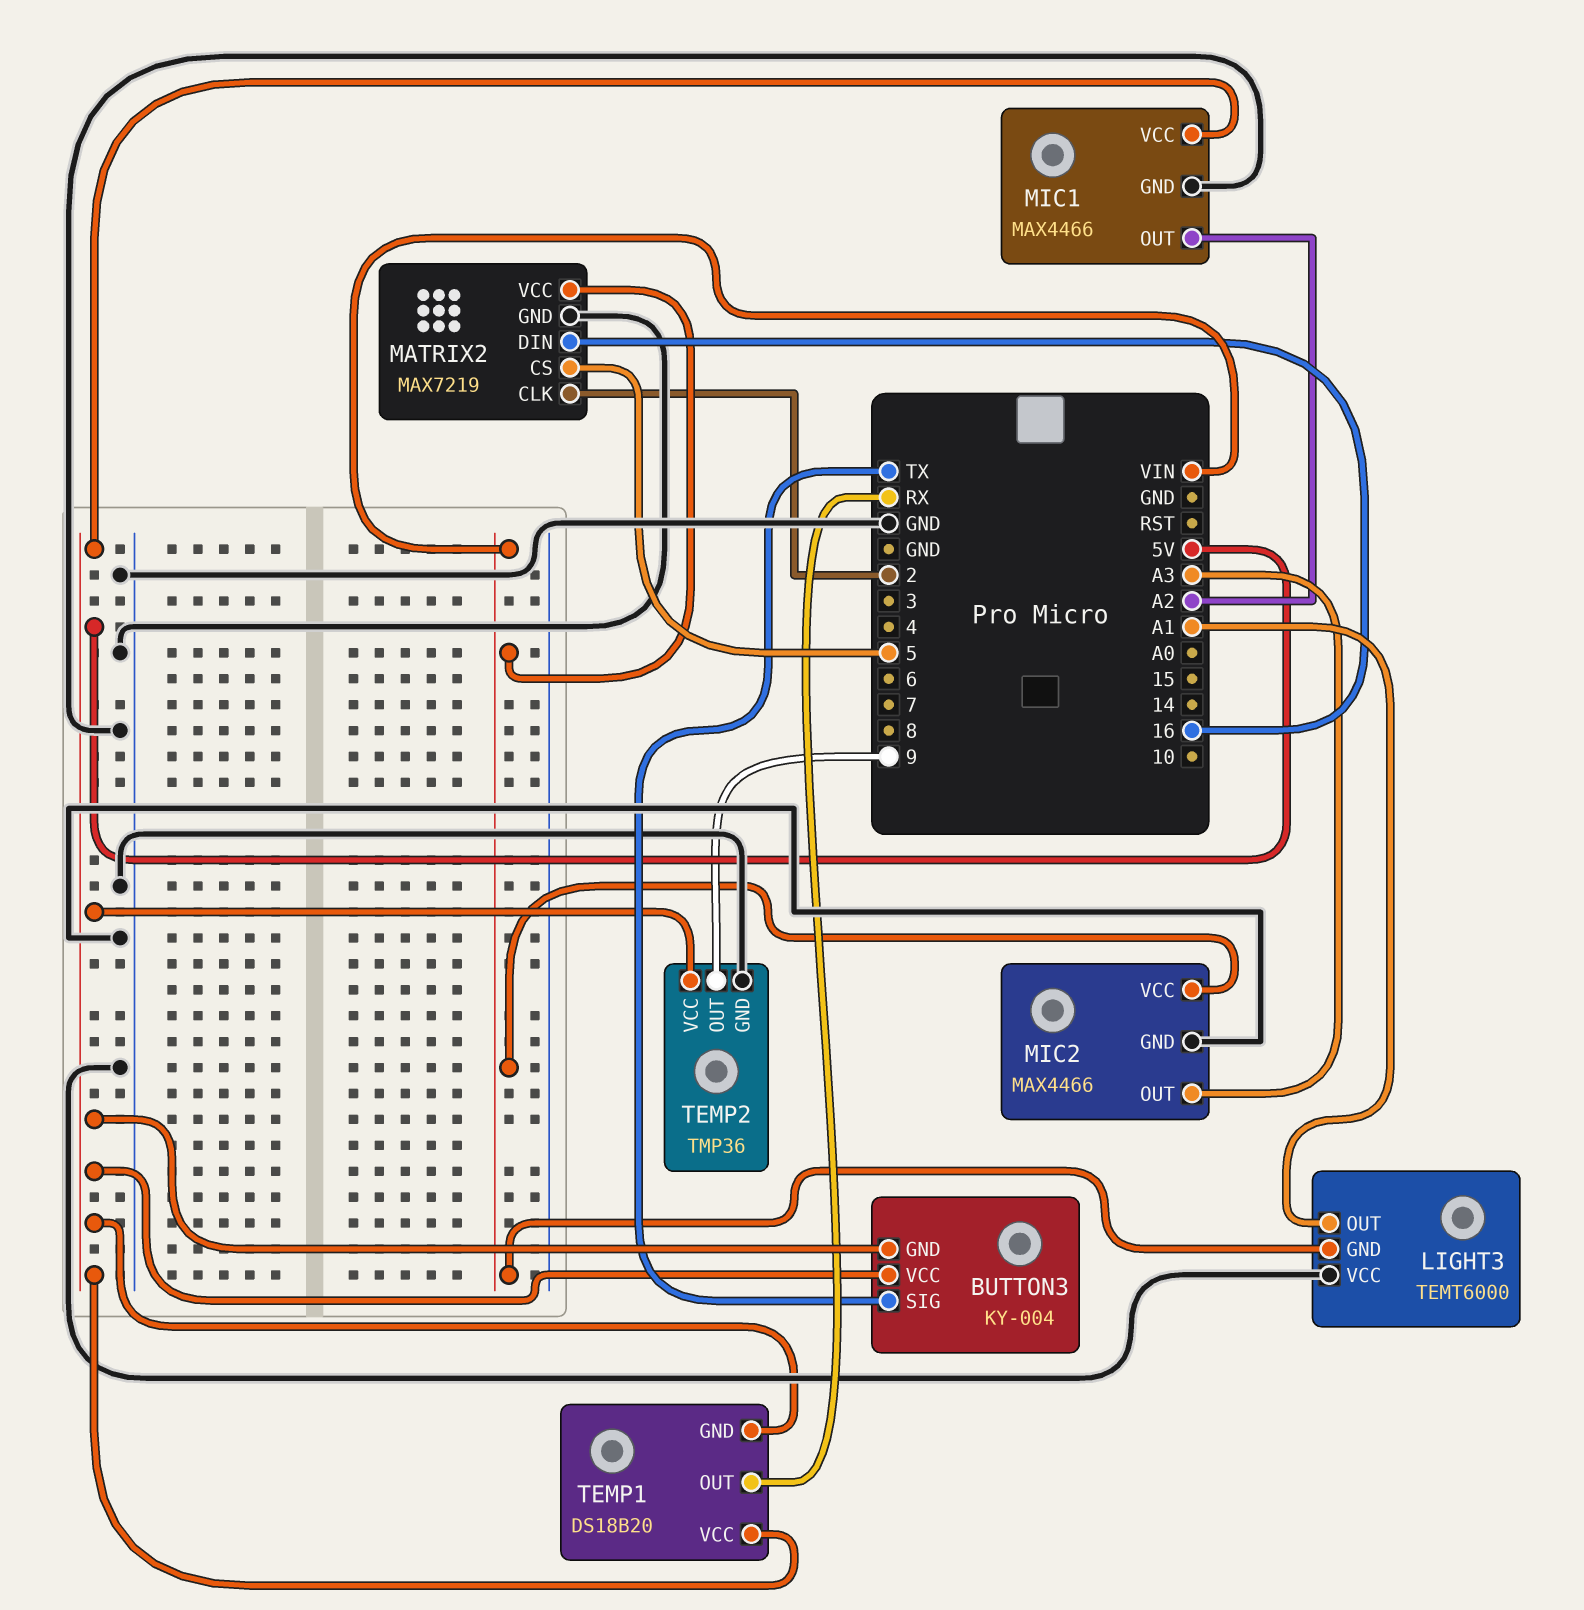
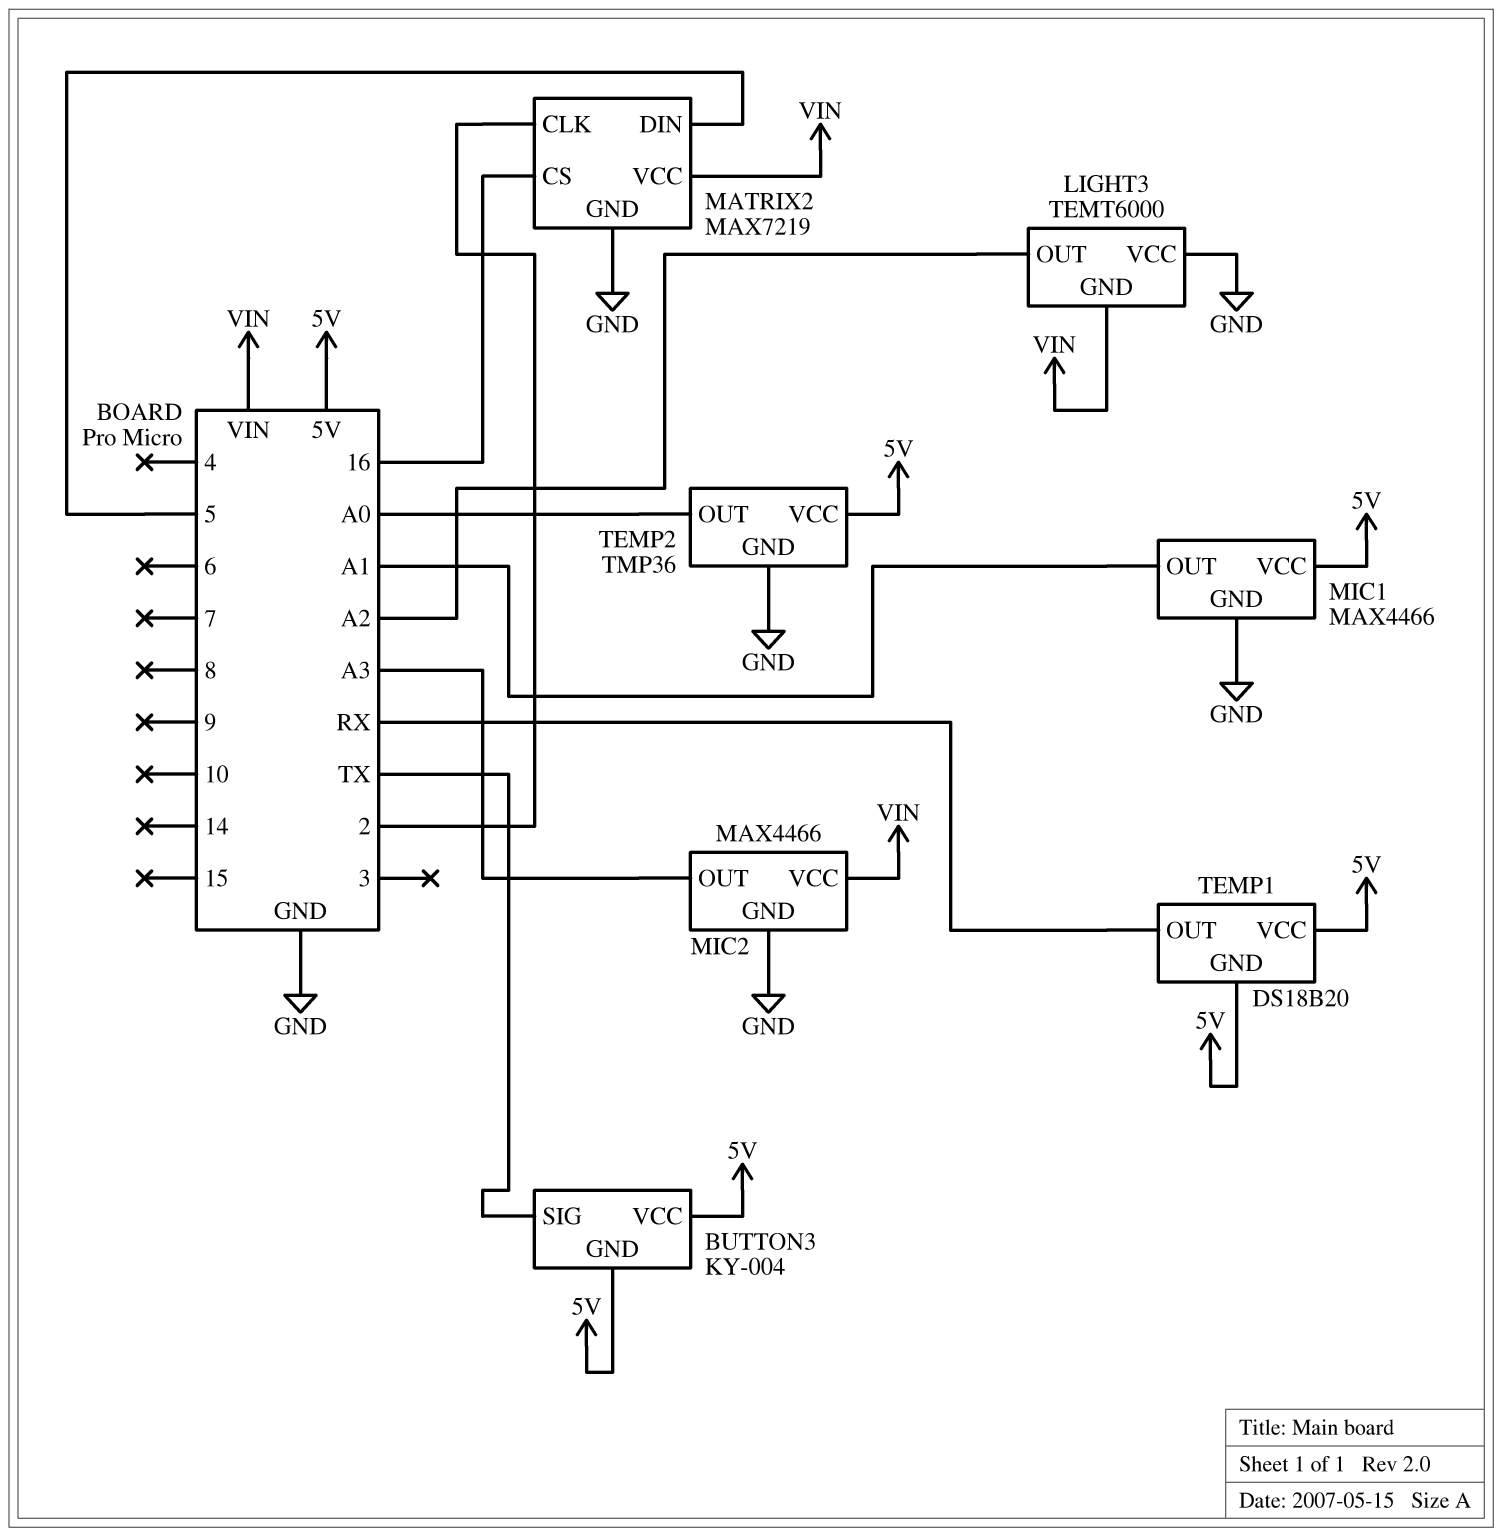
LIGHT3 pin OUT: A1 -> A2
MATRIX2 pin CS: 5 -> 16
MATRIX2 pin DIN: 16 -> 5
MIC1 pin OUT: A2 -> A1
TEMP2 pin OUT: 9 -> A0

